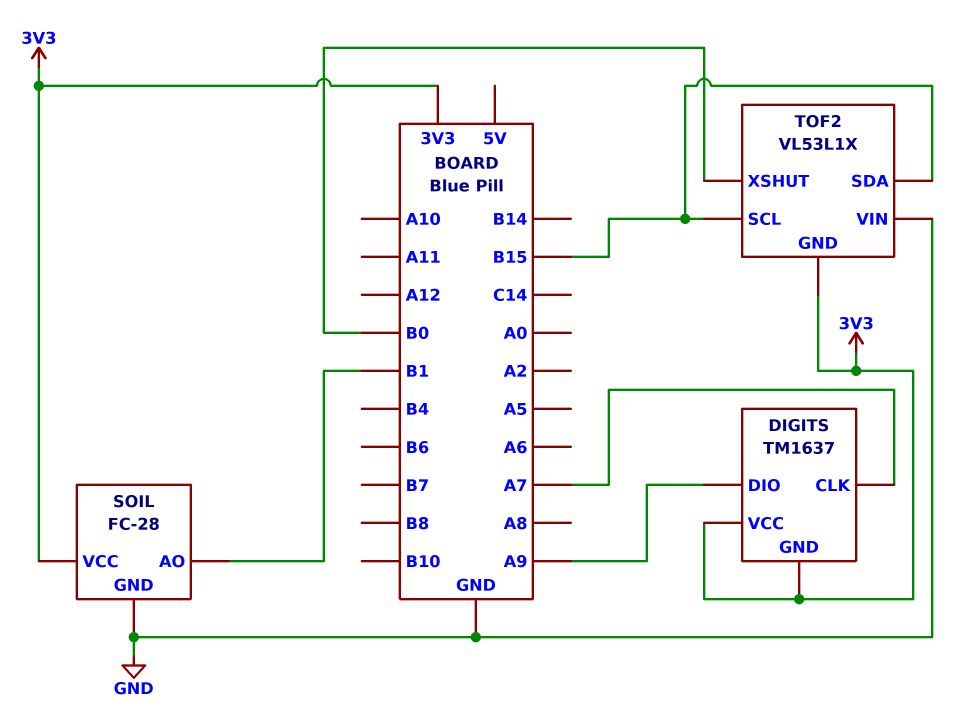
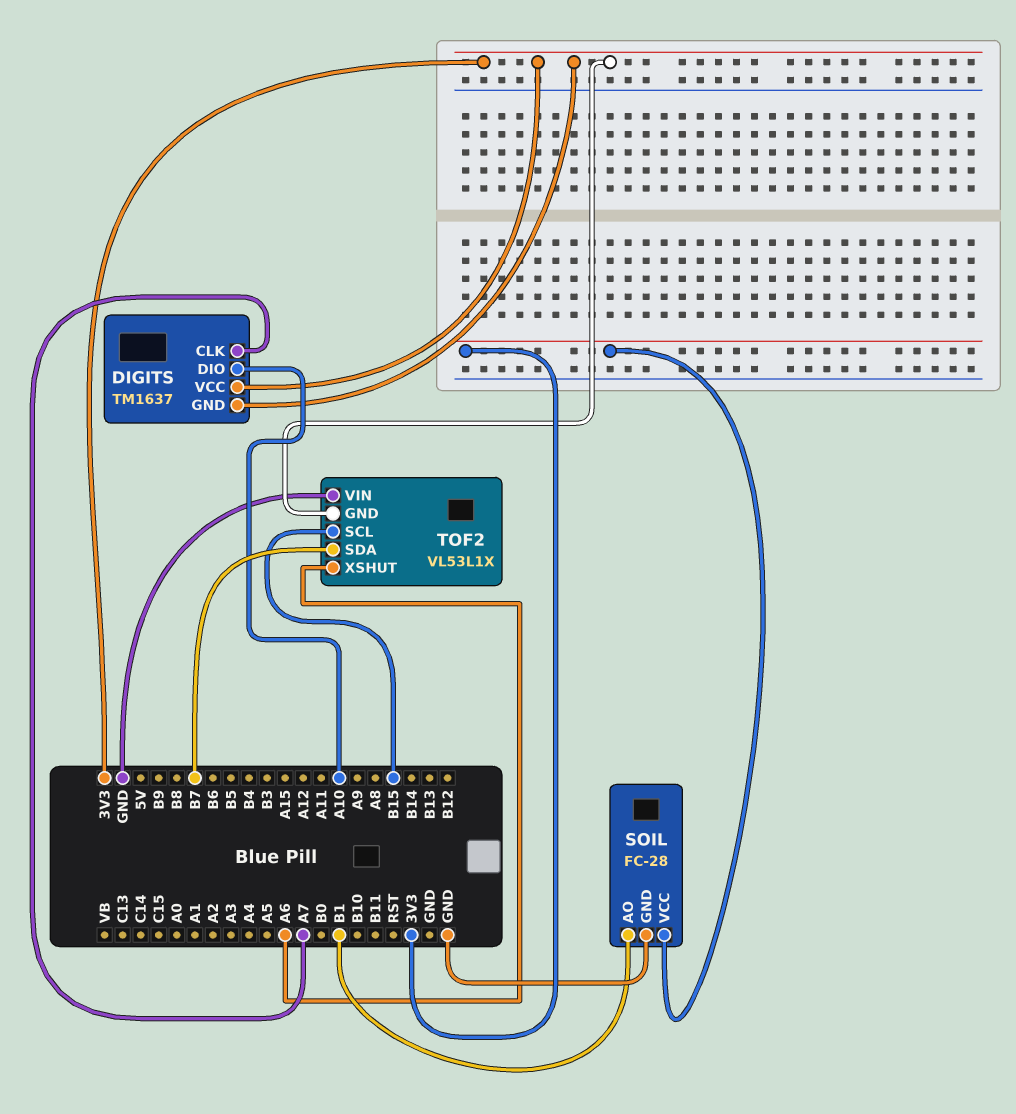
DIGITS pin DIO: A9 -> A10
TOF2 pin SDA: B15 -> B7
TOF2 pin XSHUT: B0 -> A6

